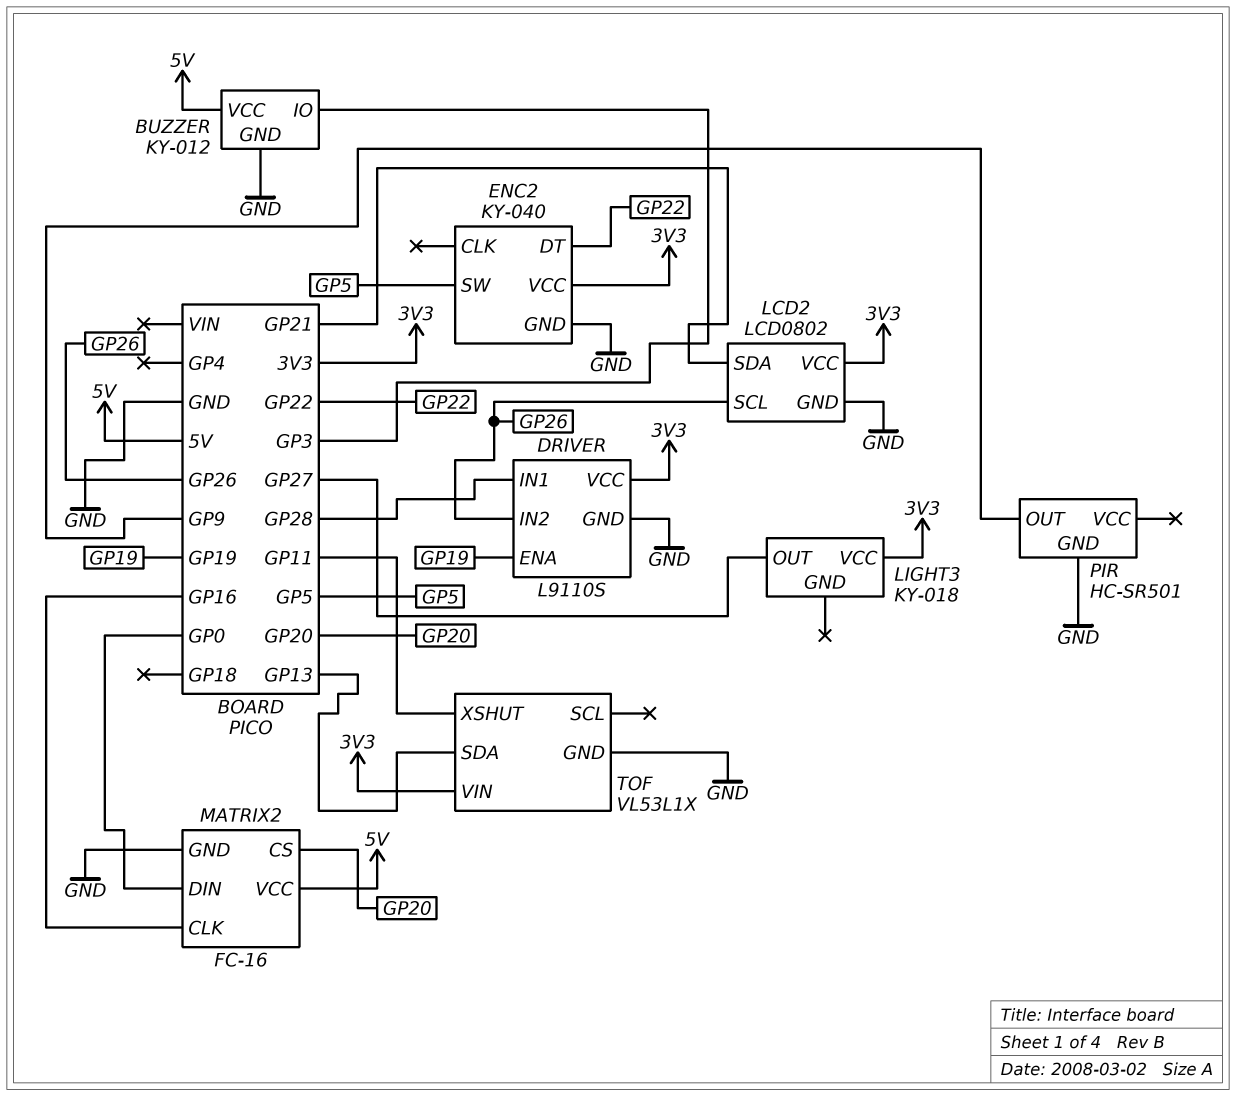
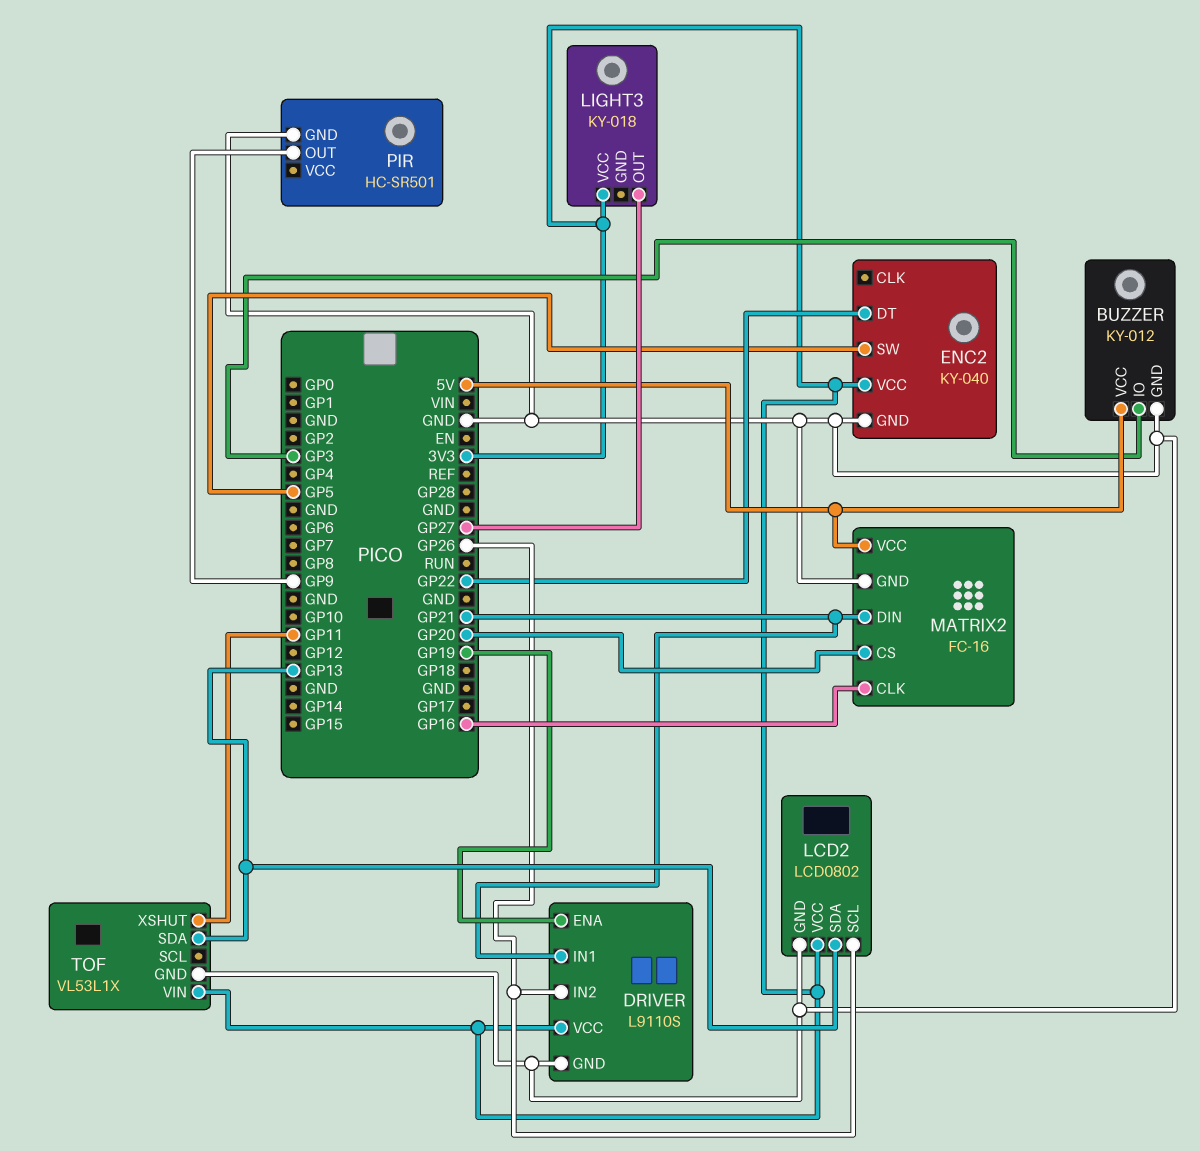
DRIVER pin IN1: GP28 -> GP21
LCD2 pin SDA: GP21 -> GP13
MATRIX2 pin DIN: GP0 -> GP21

